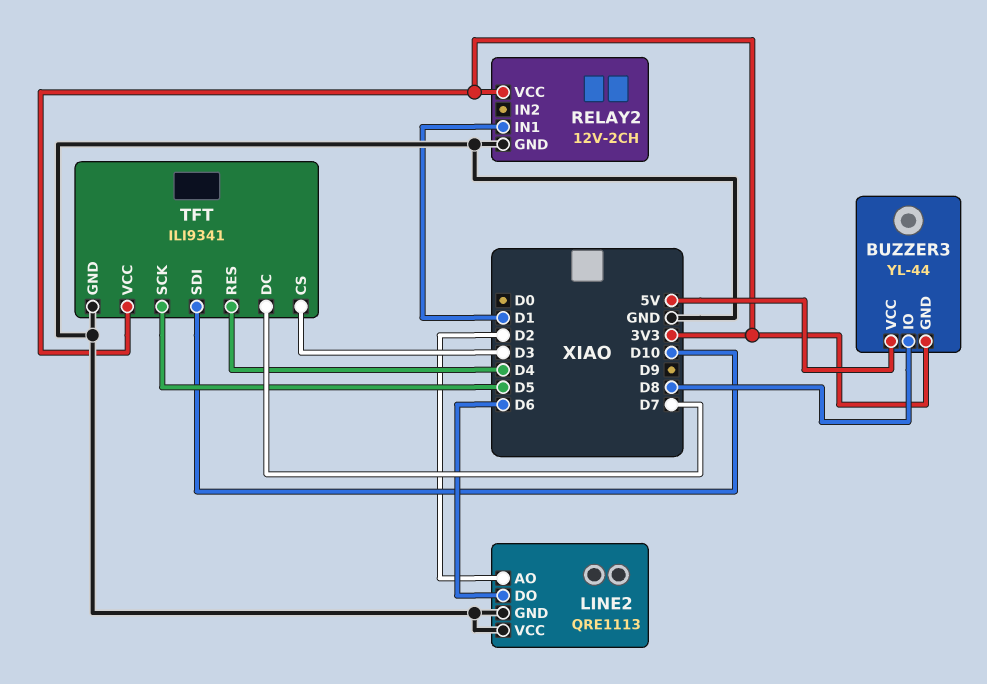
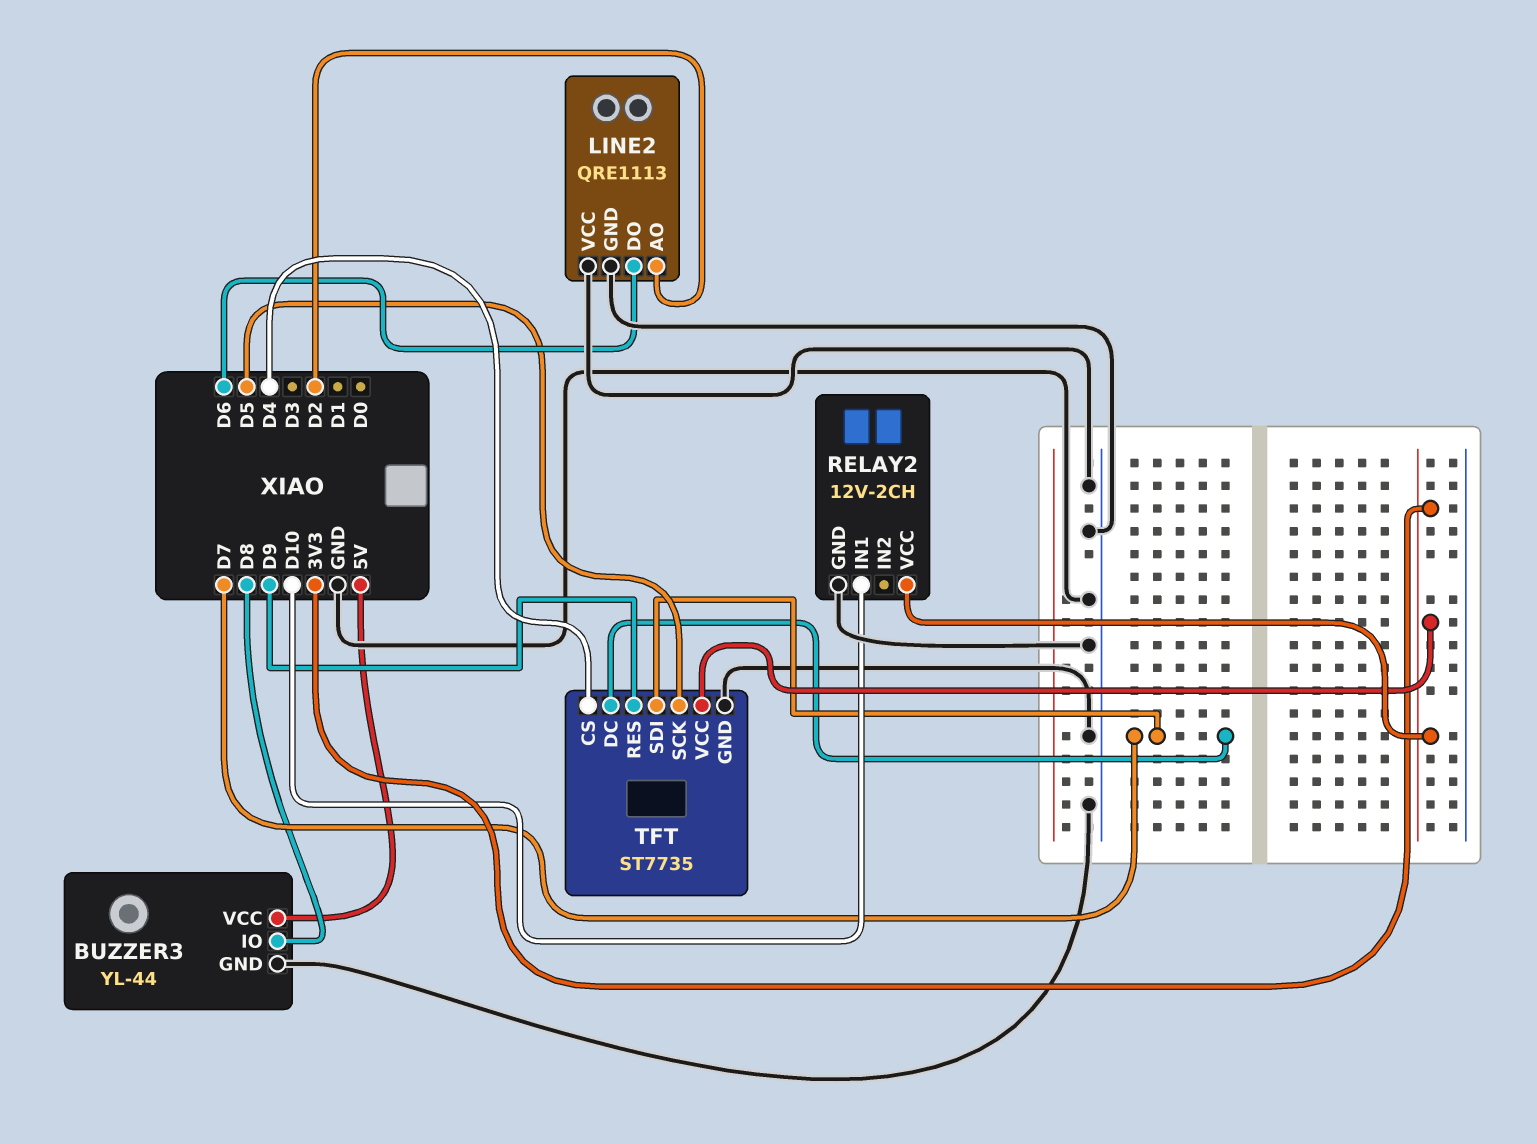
BUZZER3 pin GND: 3V3 -> GND
RELAY2 pin IN1: D1 -> D10
TFT: ILI9341 -> ST7735
TFT pin CS: D3 -> D4
TFT pin RES: D4 -> D9
TFT pin SDI: D10 -> D7

